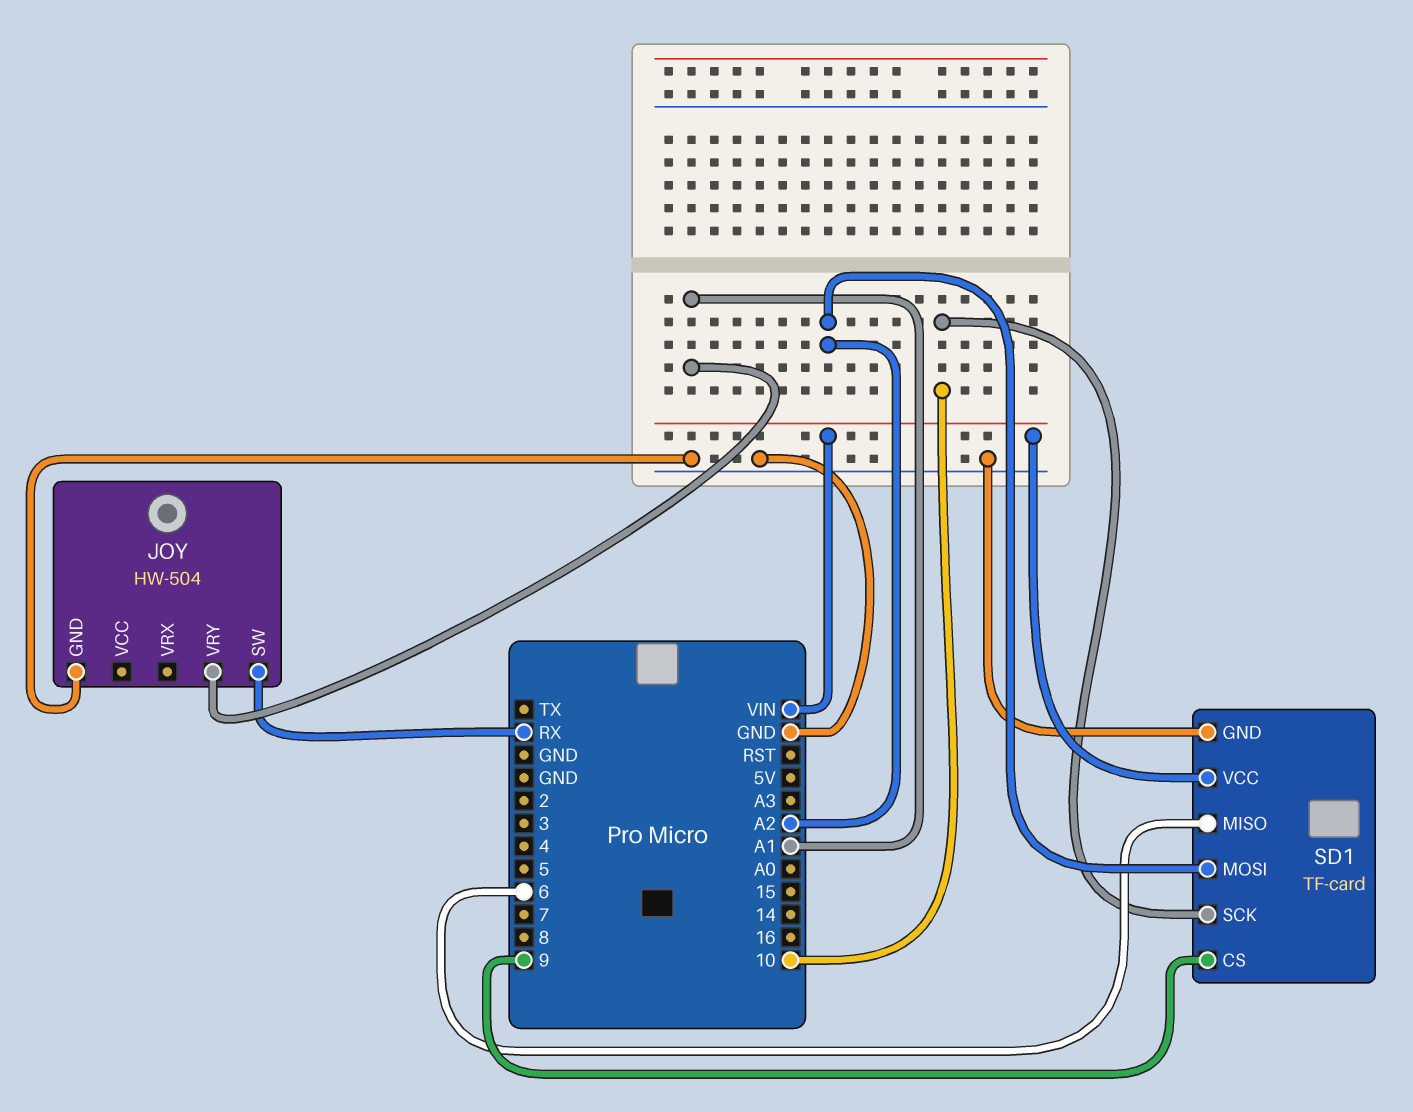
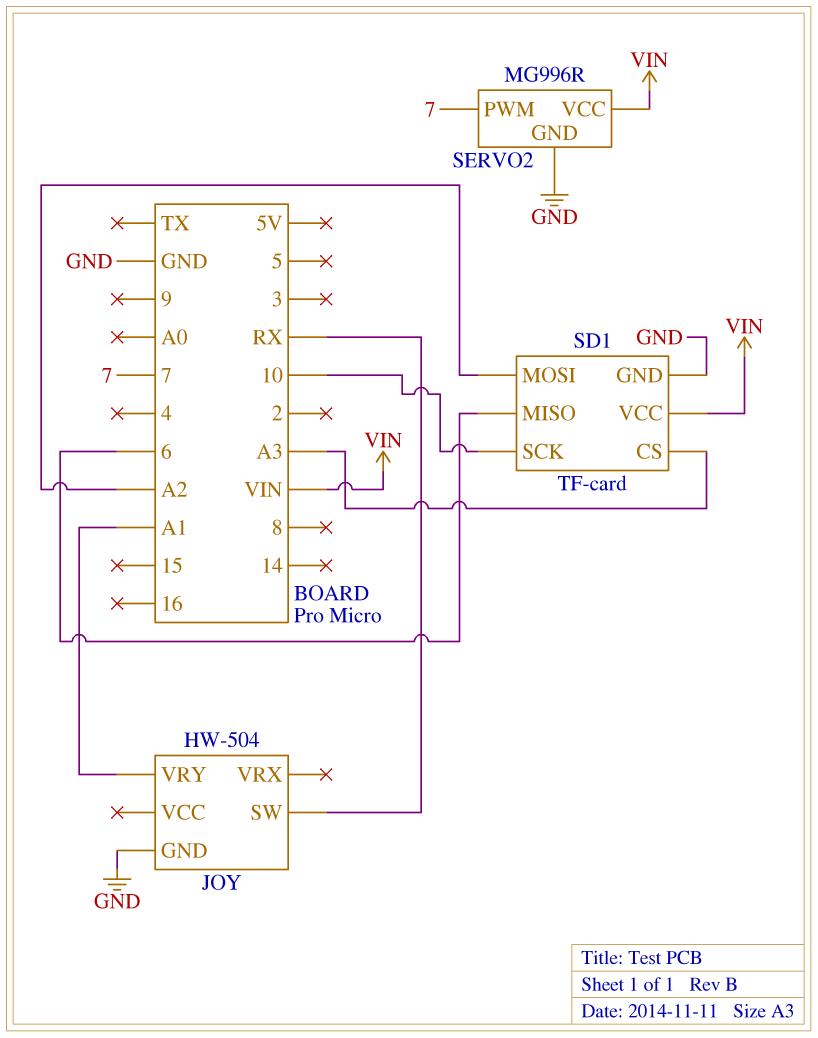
SD1 pin CS: 9 -> A3
SERVO2: none -> MG996R
SERVO2 pin GND: none -> GND
SERVO2 pin PWM: none -> 7
SERVO2 pin VCC: none -> VIN

